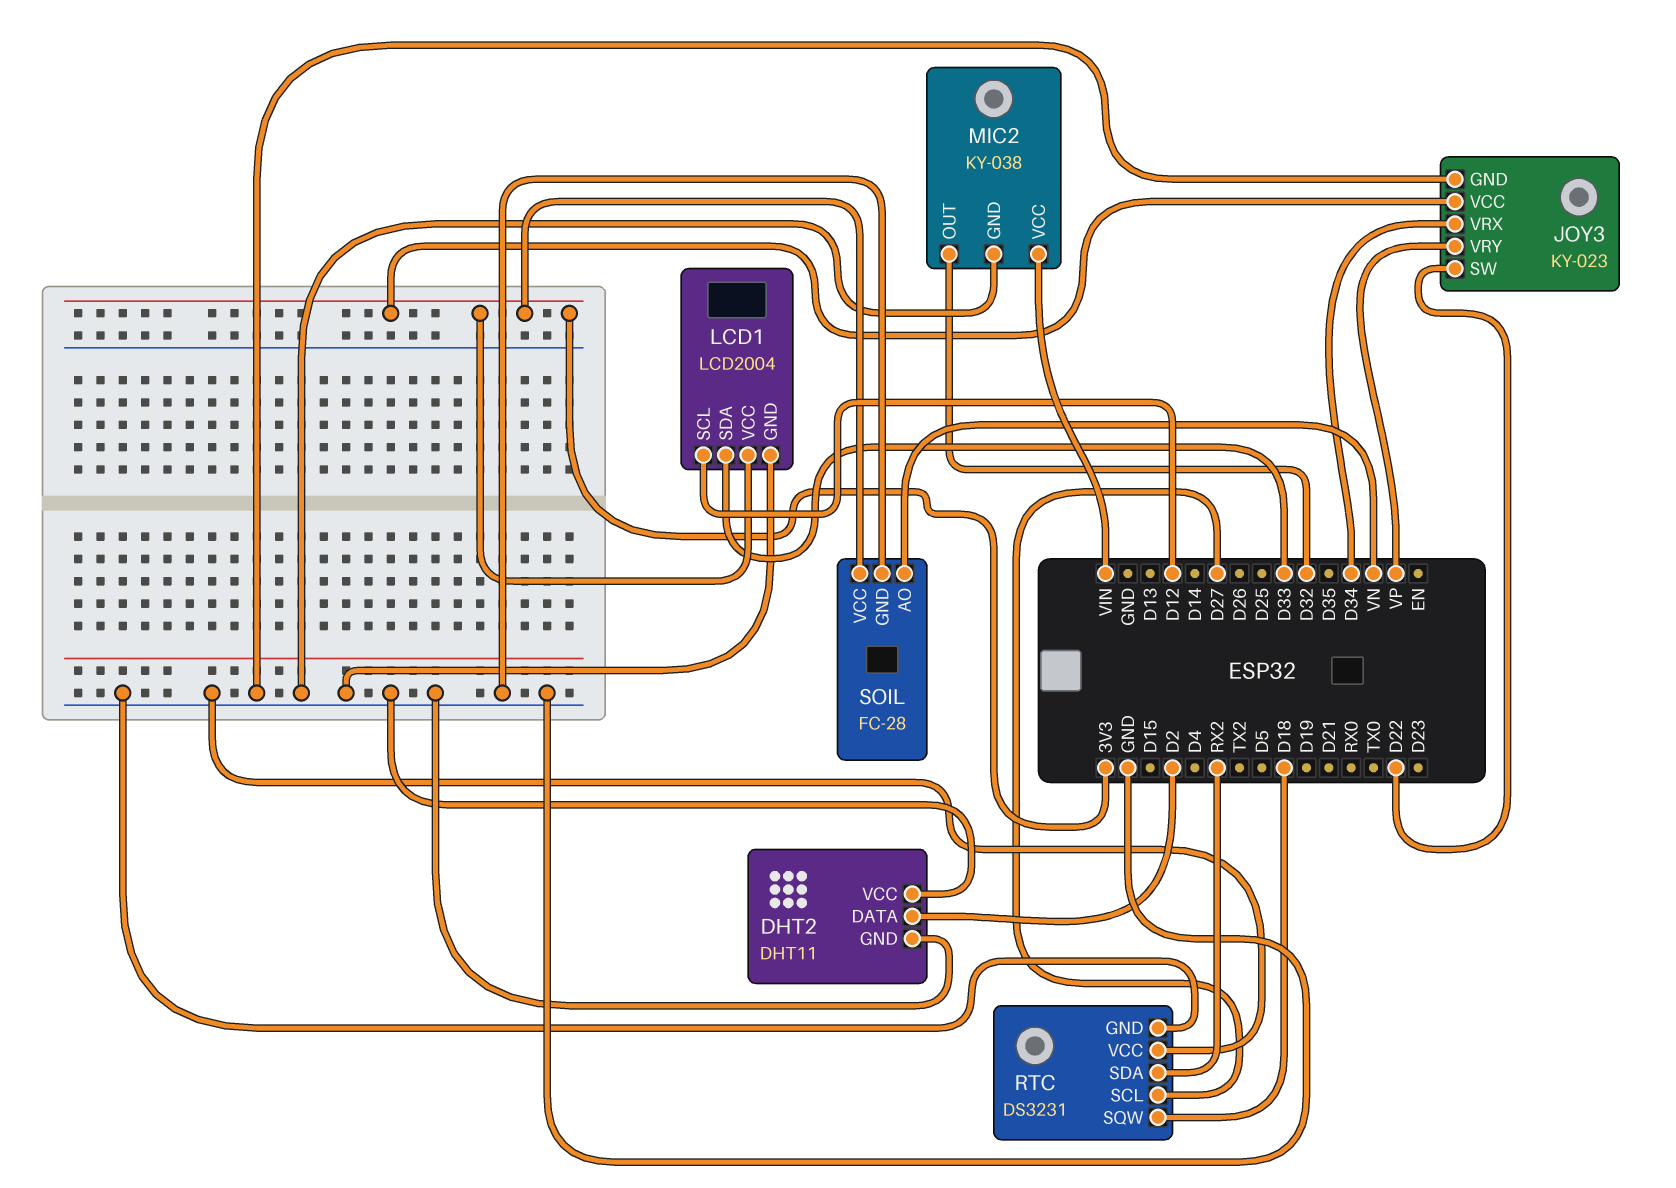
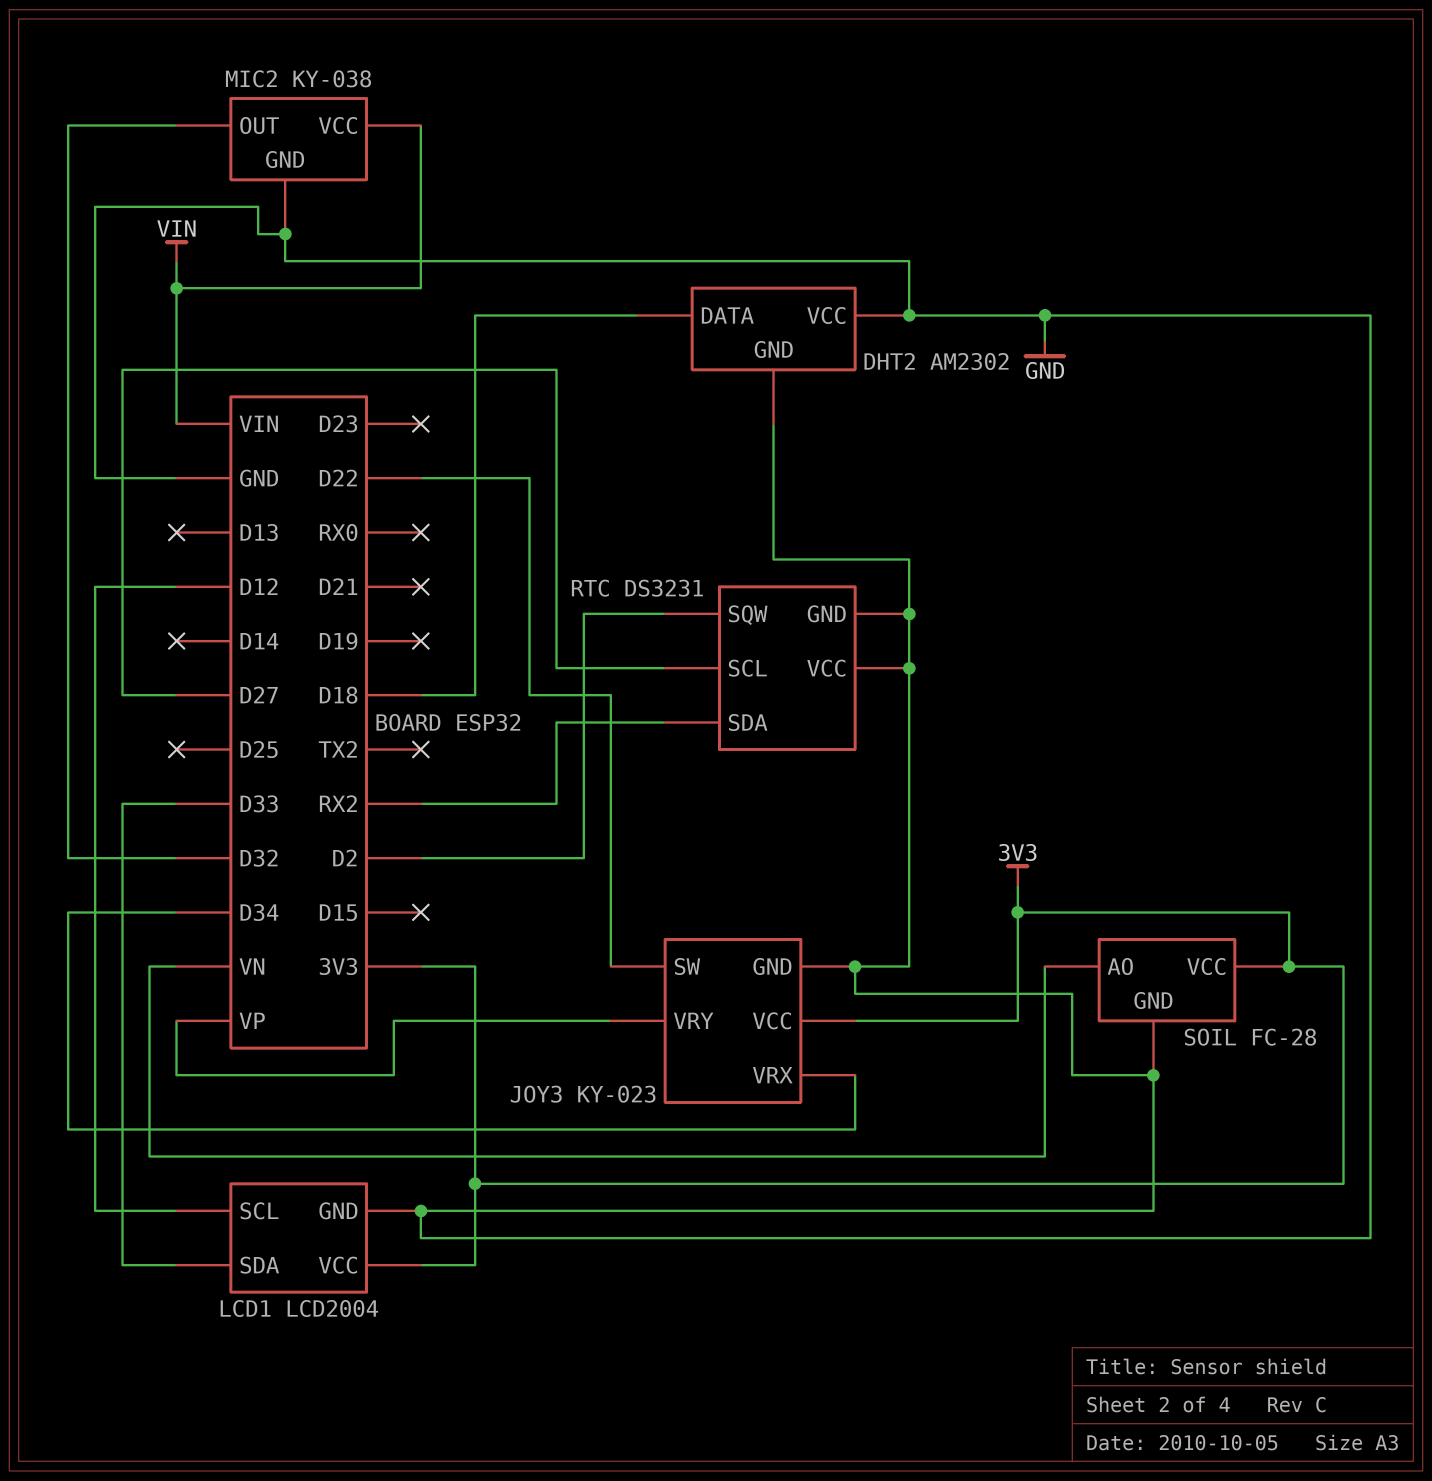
DHT2: DHT11 -> AM2302
DHT2 pin DATA: D2 -> D18
RTC pin SQW: D18 -> D2

